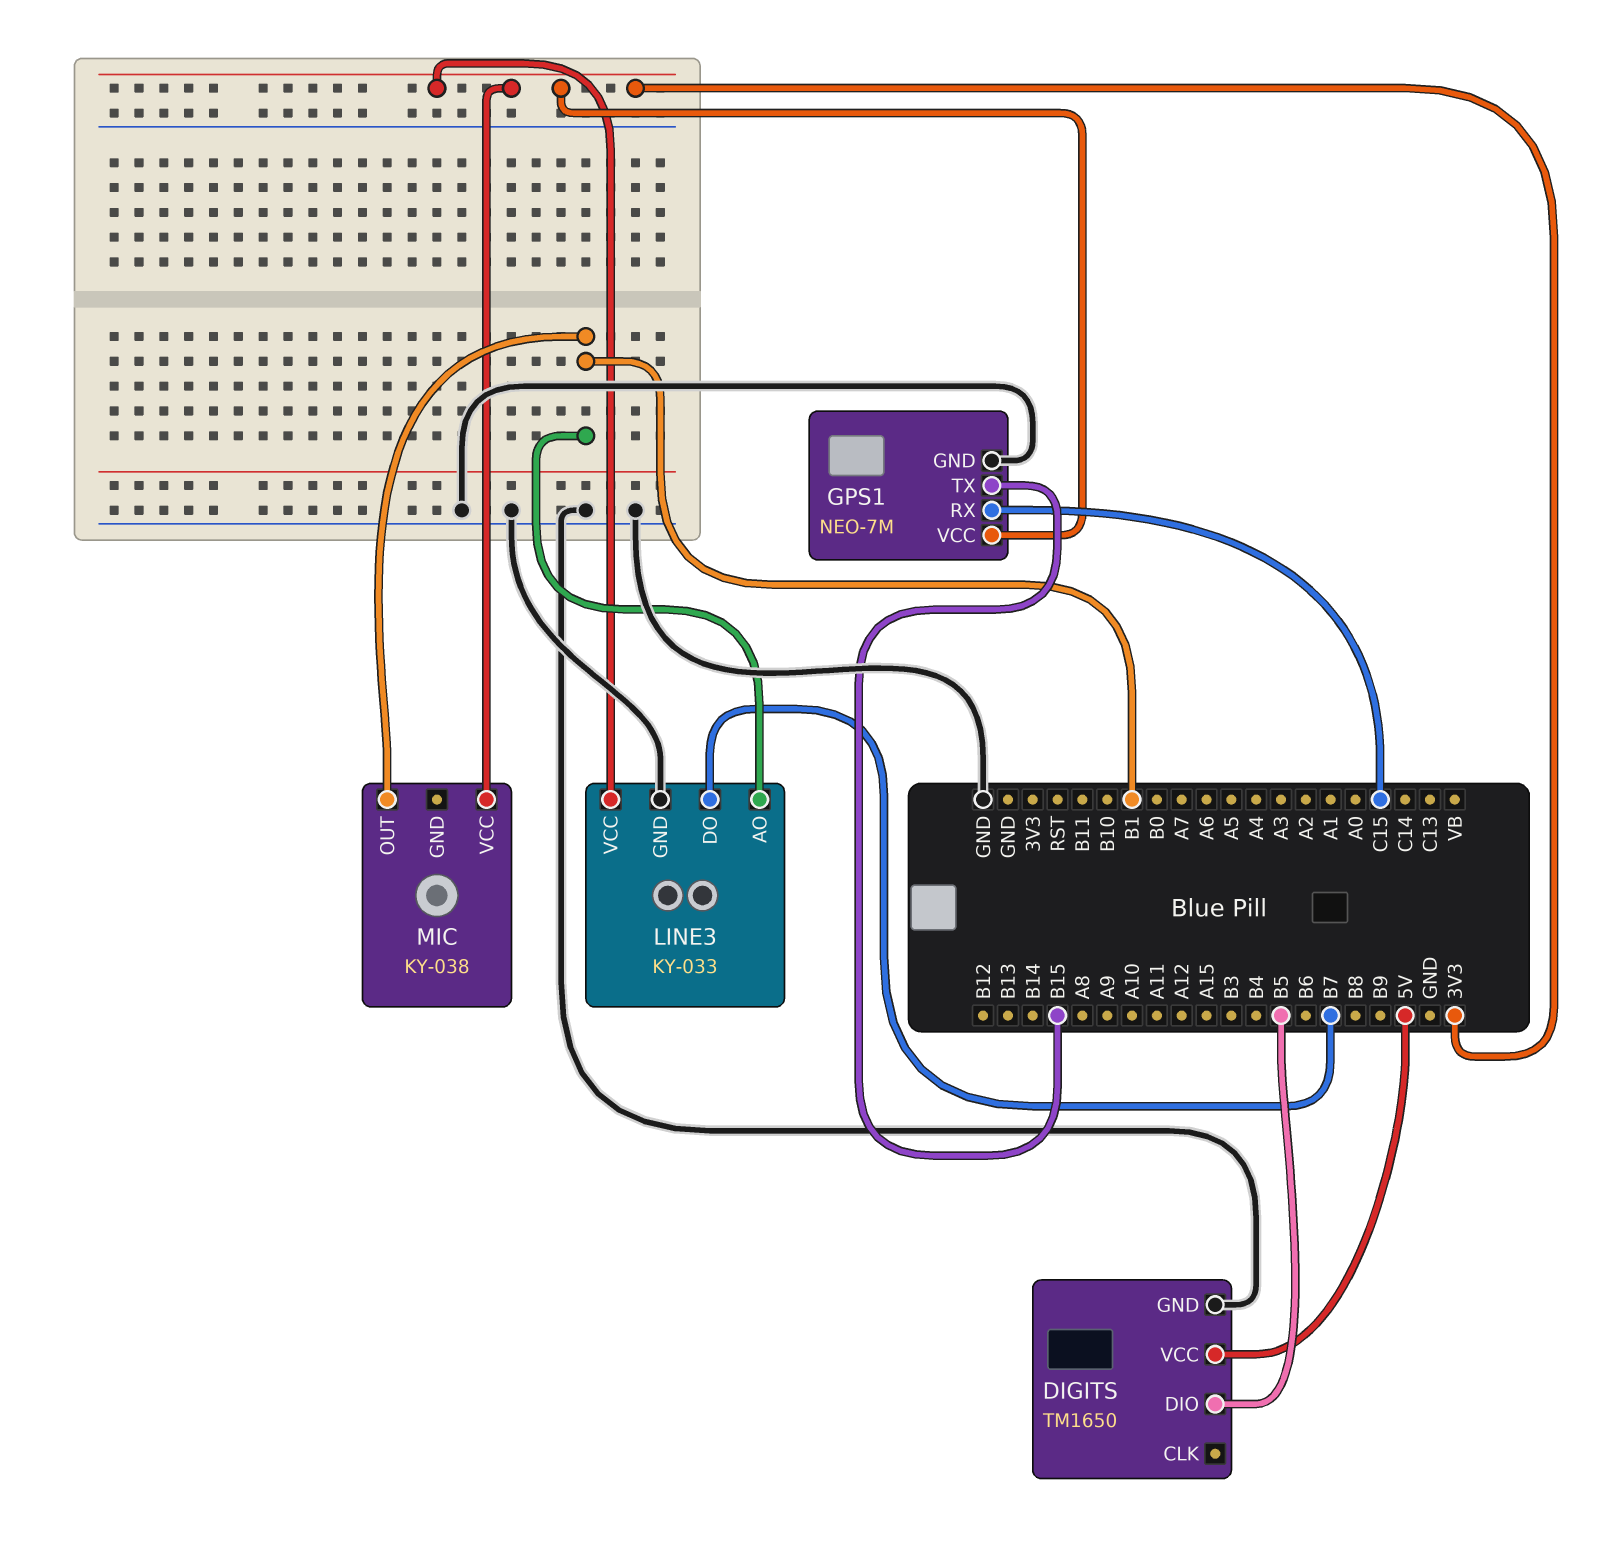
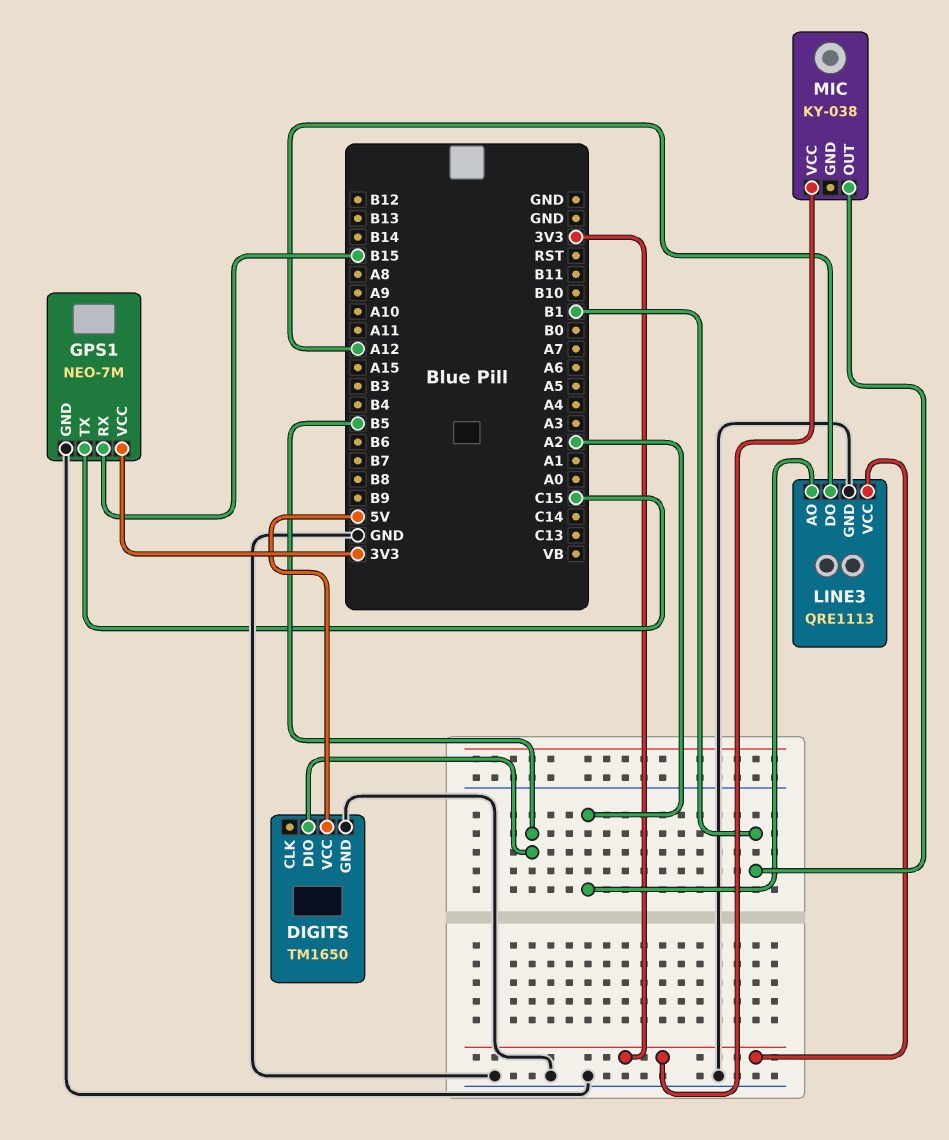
GPS1 pin RX: C15 -> B15
GPS1 pin TX: B15 -> C15
LINE3: KY-033 -> QRE1113
LINE3 pin AO: B1 -> A2
LINE3 pin DO: B7 -> A12

